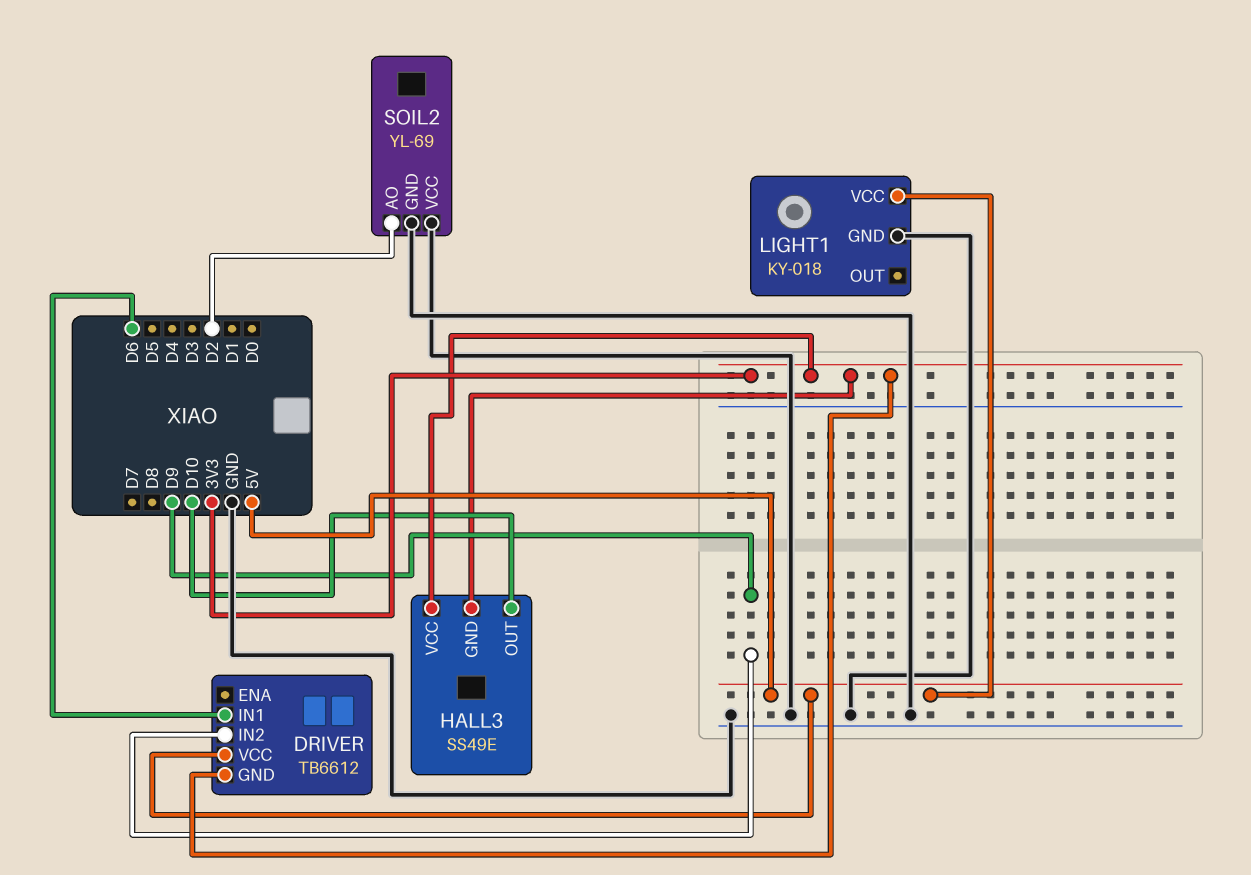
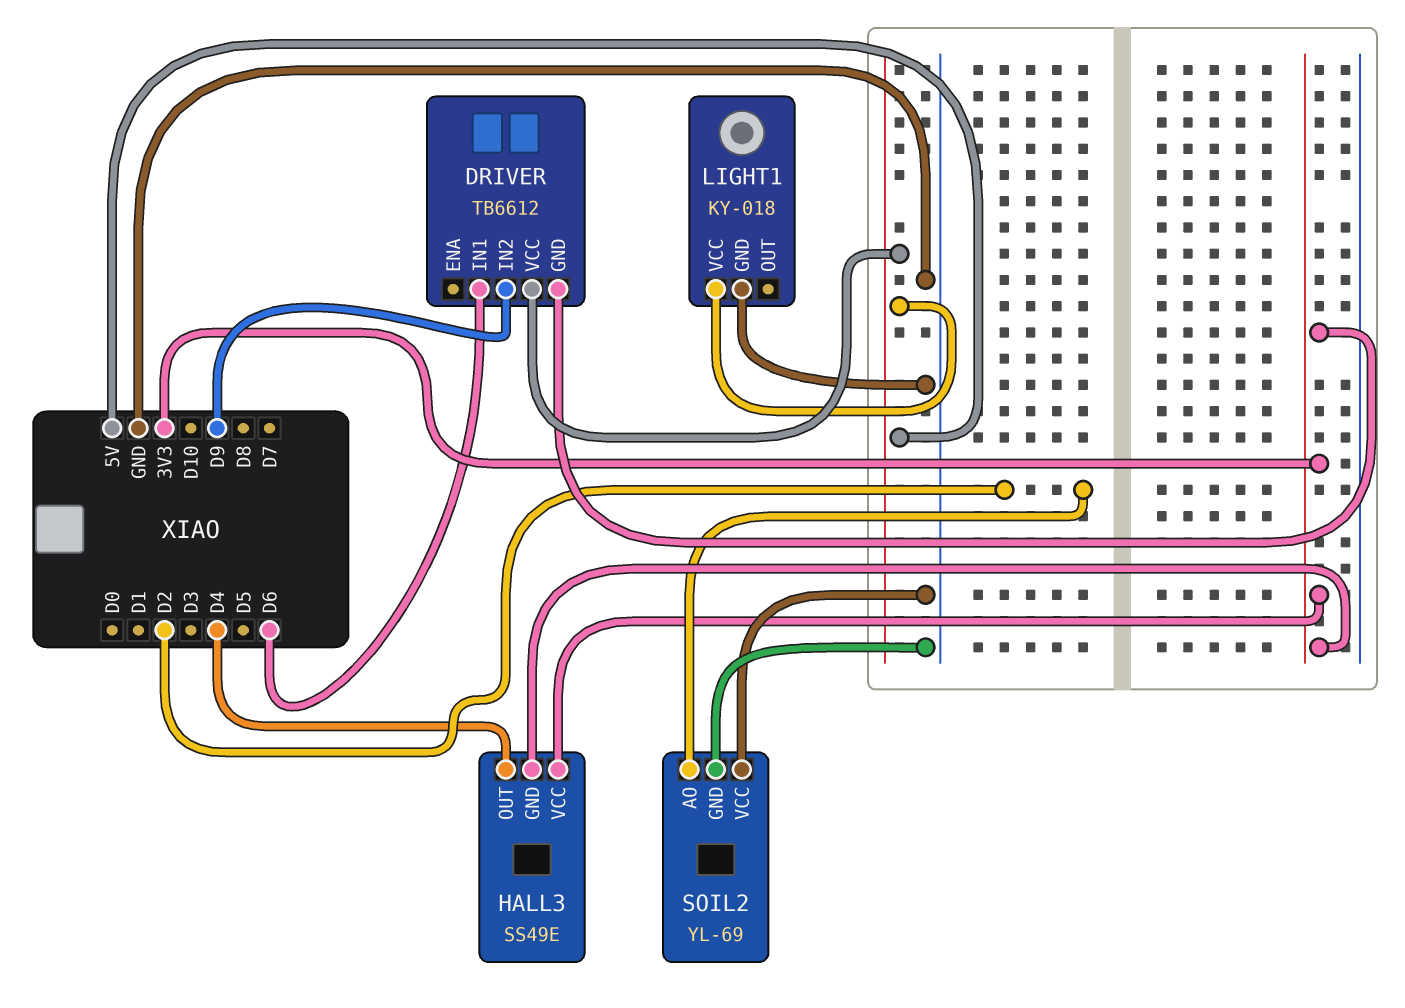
HALL3 pin OUT: D10 -> D4

